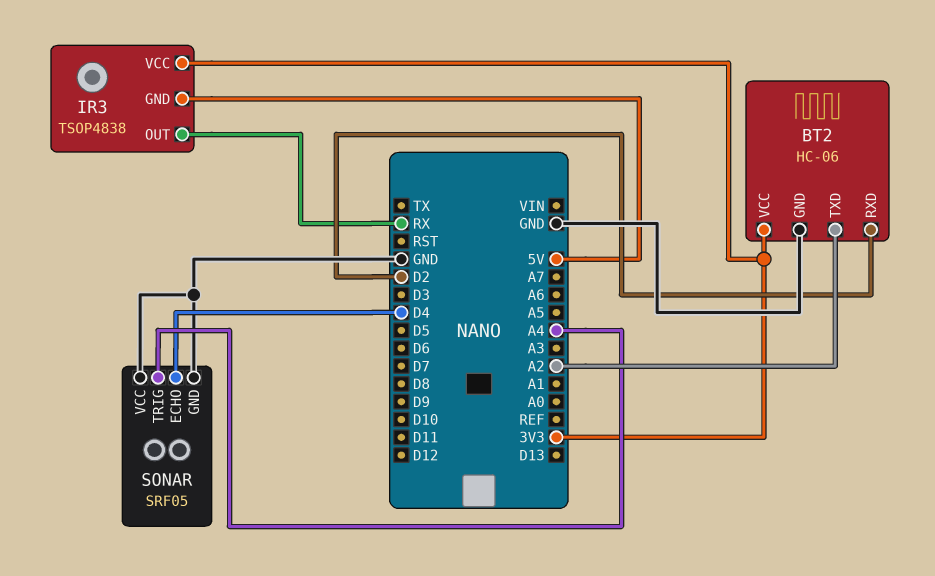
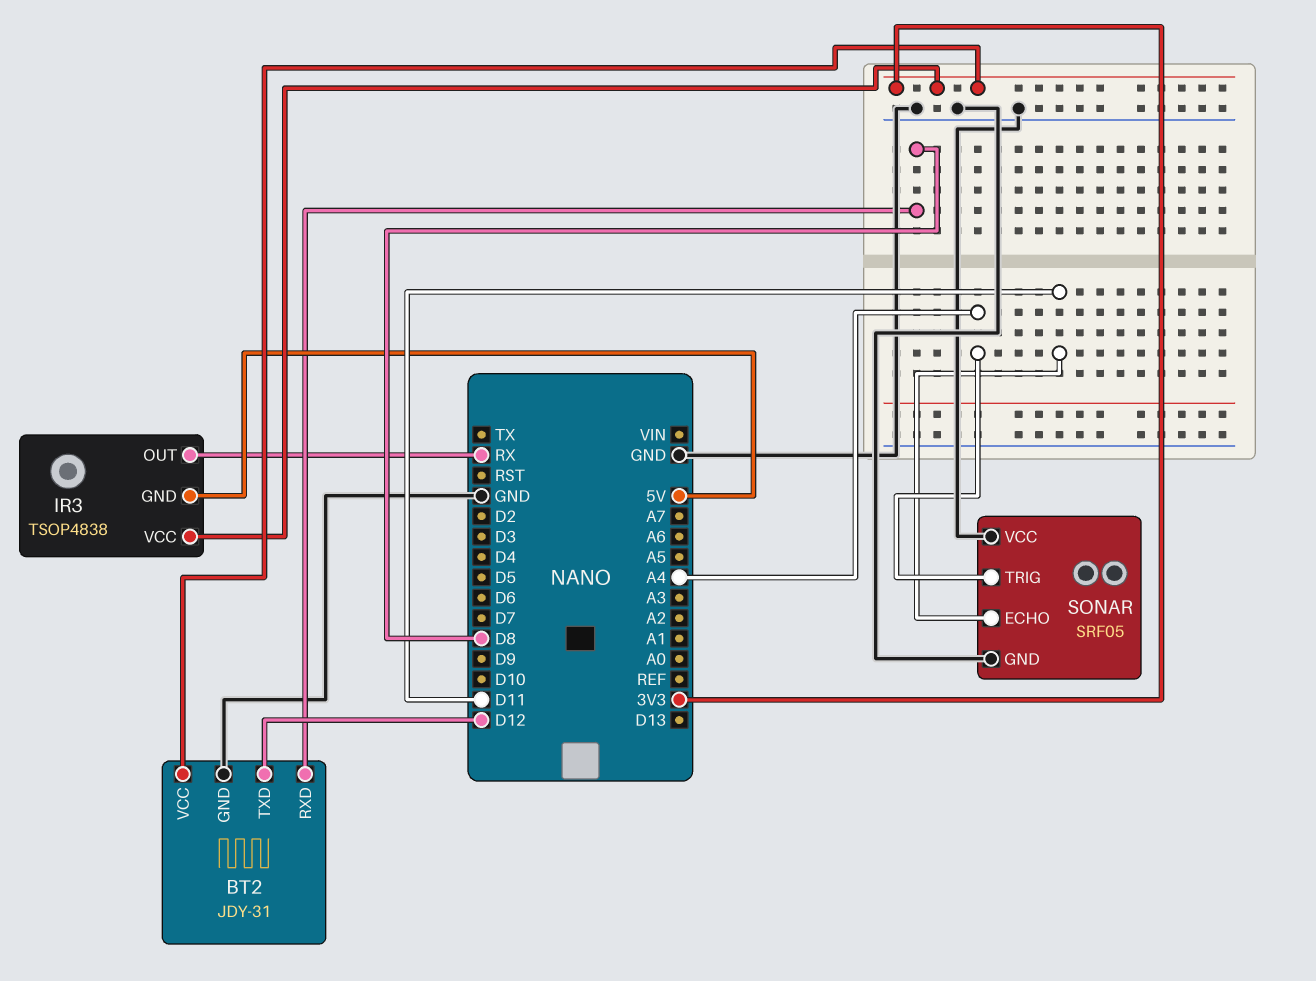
BT2: HC-06 -> JDY-31
BT2 pin RXD: D2 -> D8
BT2 pin TXD: A2 -> D12
SONAR pin ECHO: D4 -> D11

